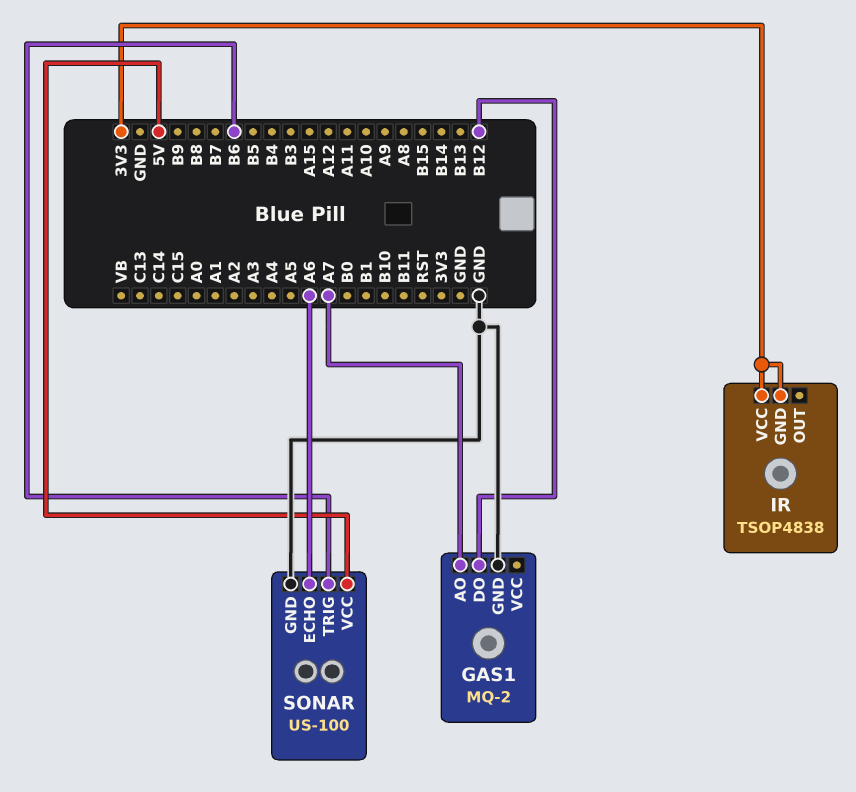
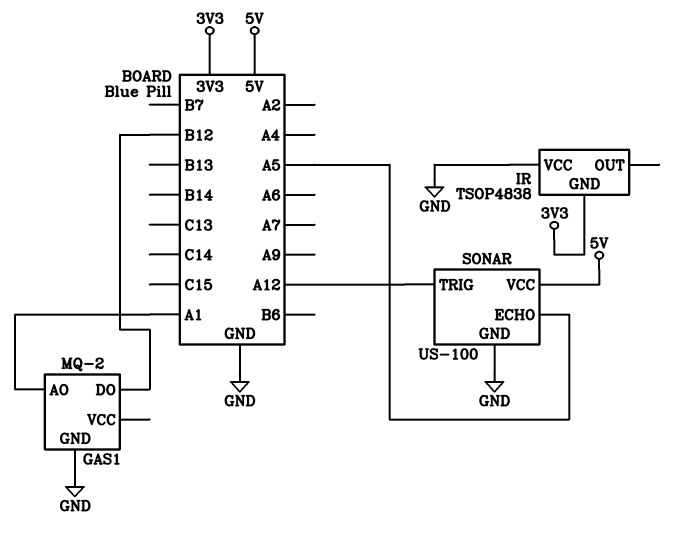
GAS1 pin AO: A7 -> A1
IR pin VCC: 3V3 -> GND
SONAR pin ECHO: A6 -> A5
SONAR pin TRIG: B6 -> A12

